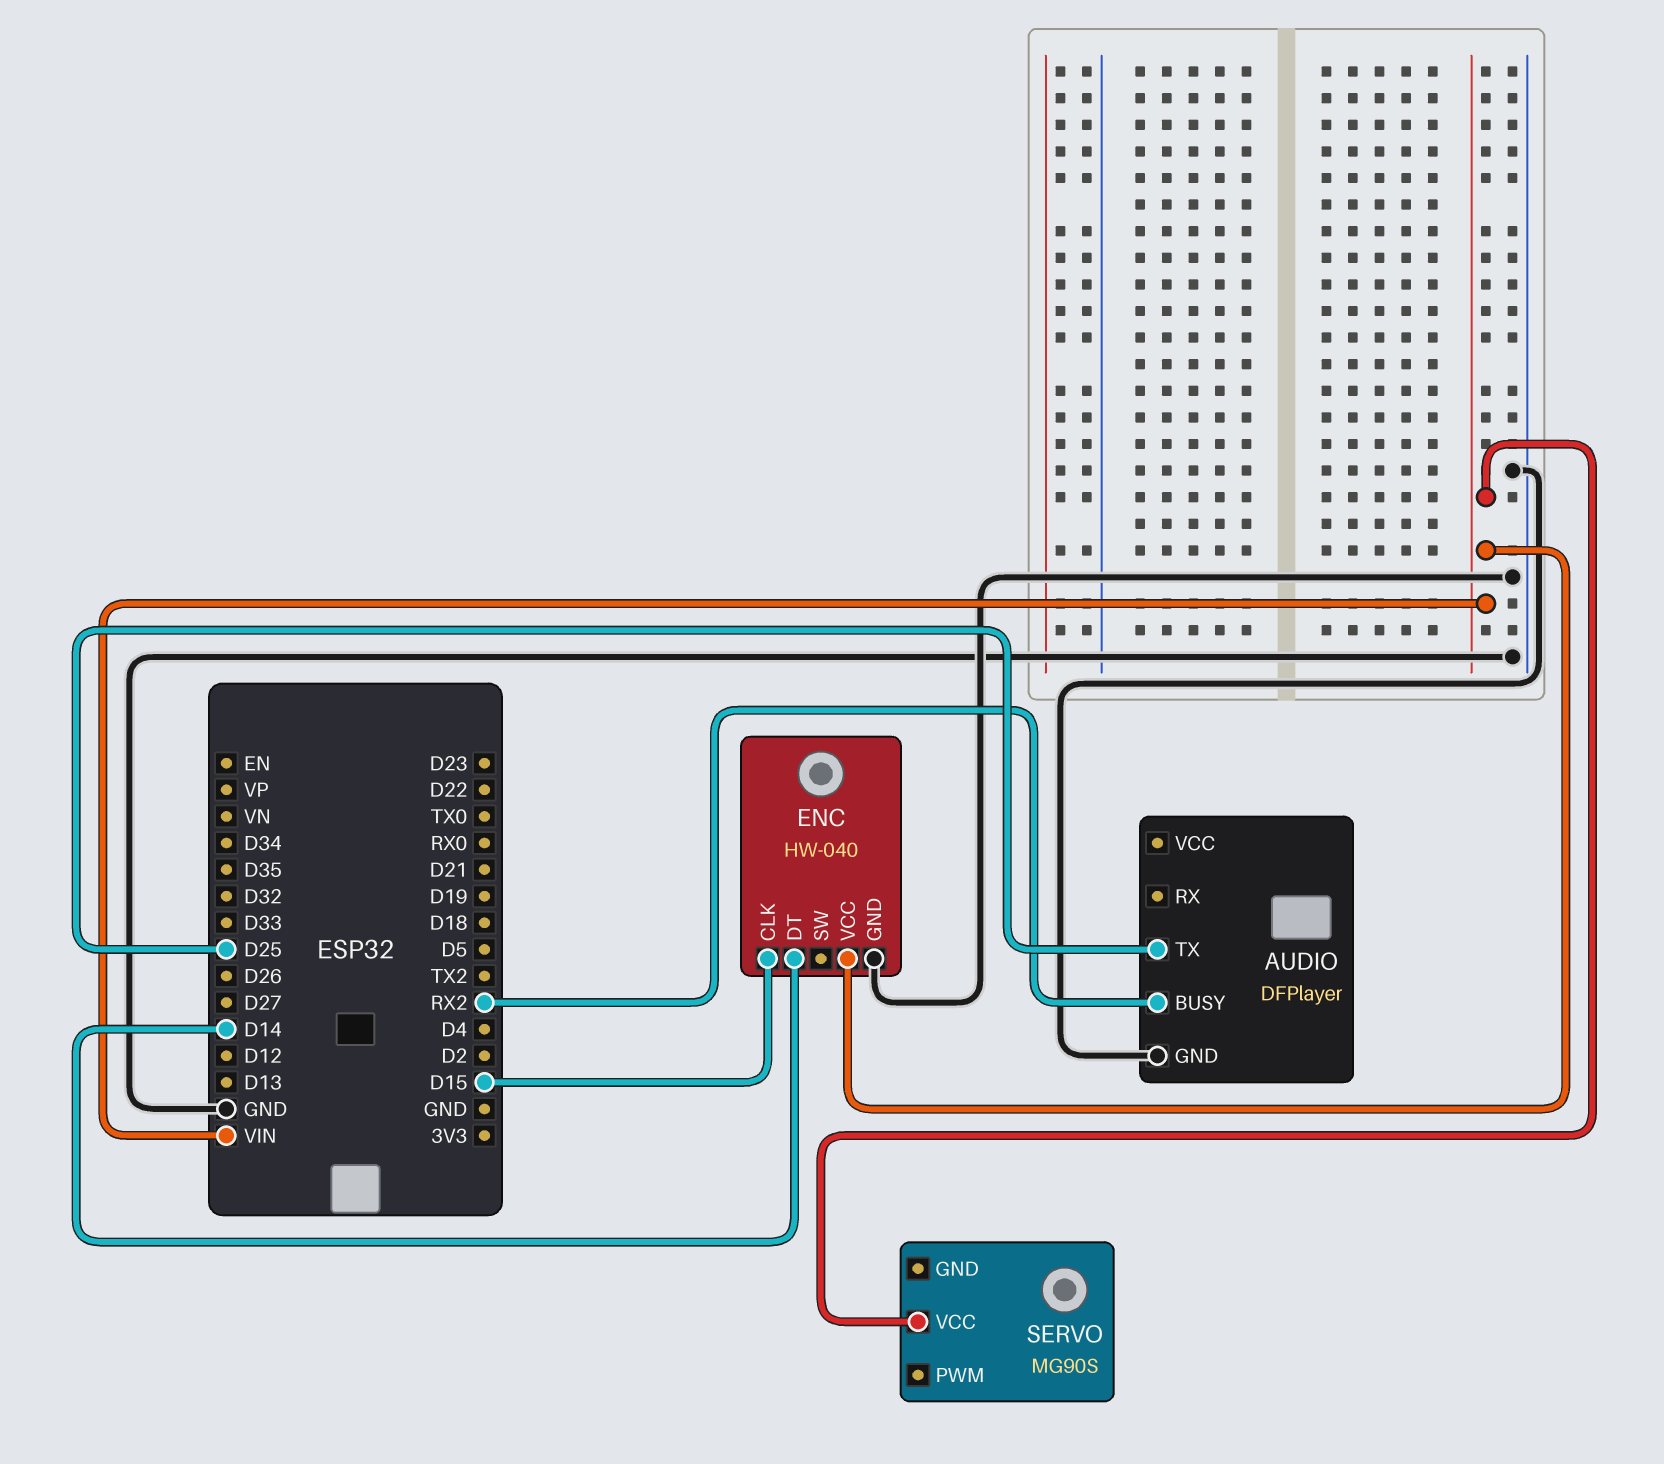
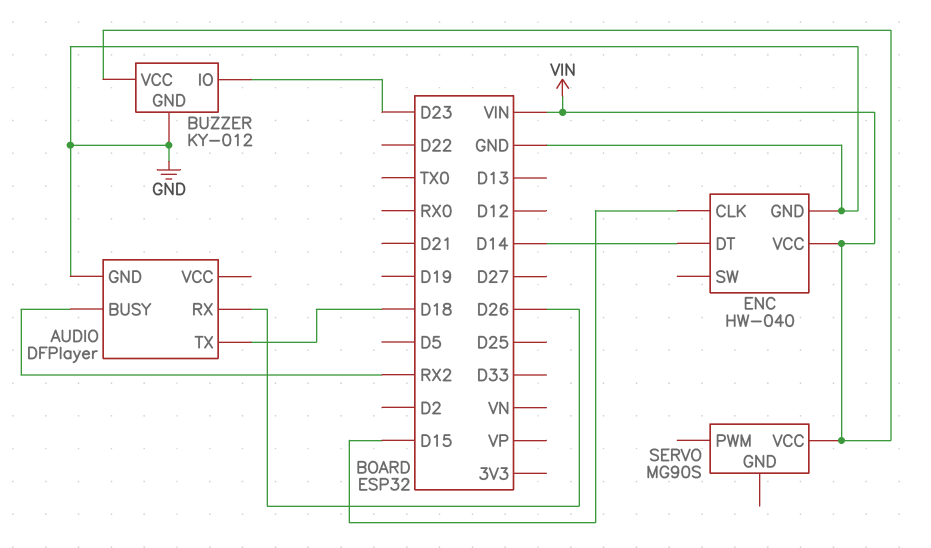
AUDIO pin RX: none -> D26
AUDIO pin TX: D25 -> D18
BUZZER: none -> KY-012
BUZZER pin GND: none -> GND
BUZZER pin IO: none -> D23
BUZZER pin VCC: none -> VIN

